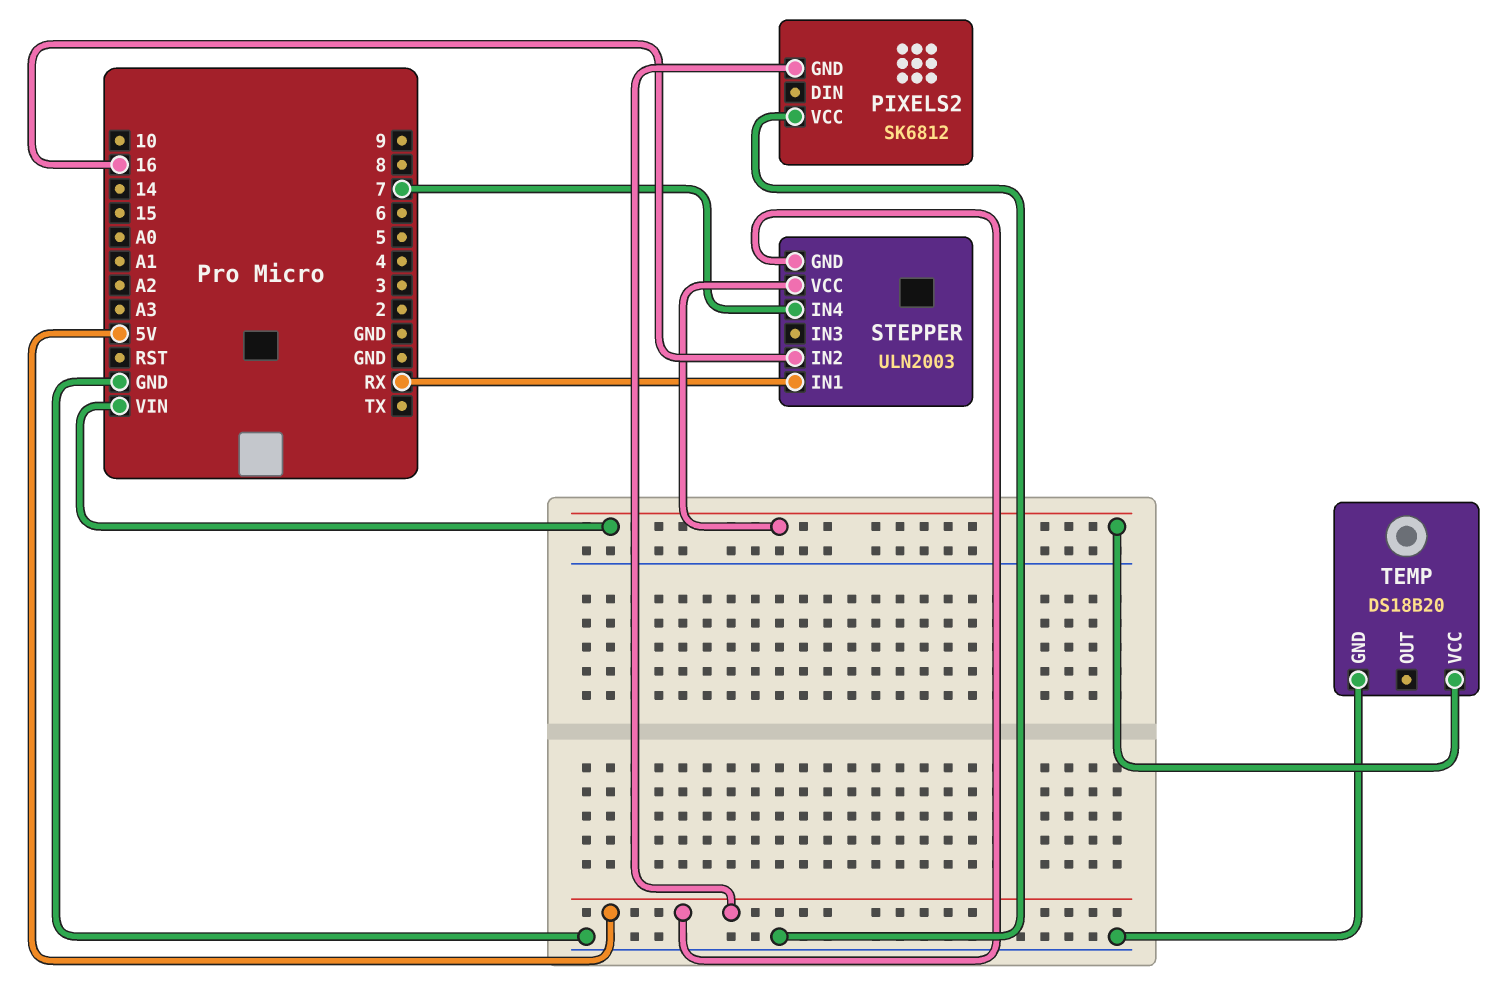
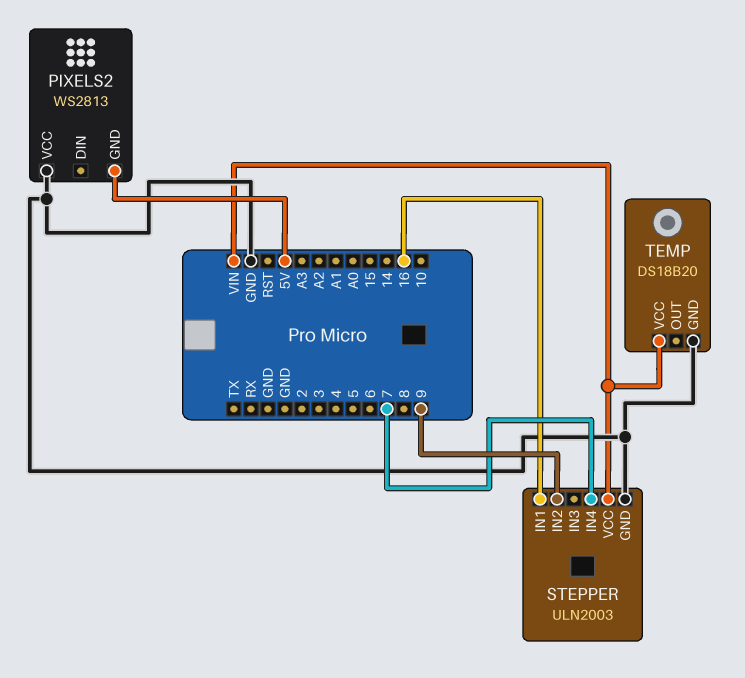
PIXELS2: SK6812 -> WS2813
STEPPER pin GND: 5V -> GND
STEPPER pin IN1: RX -> 16
STEPPER pin IN2: 16 -> 9

